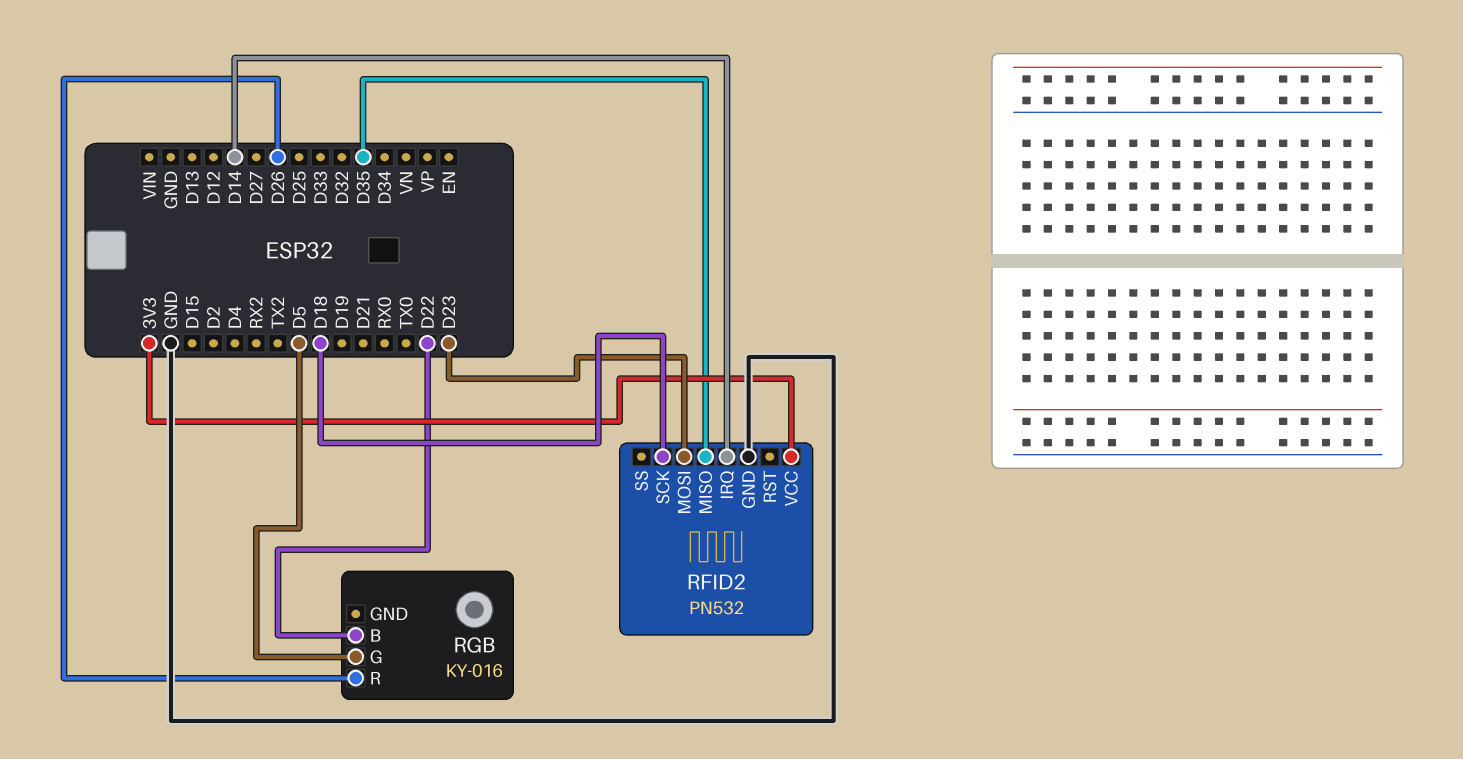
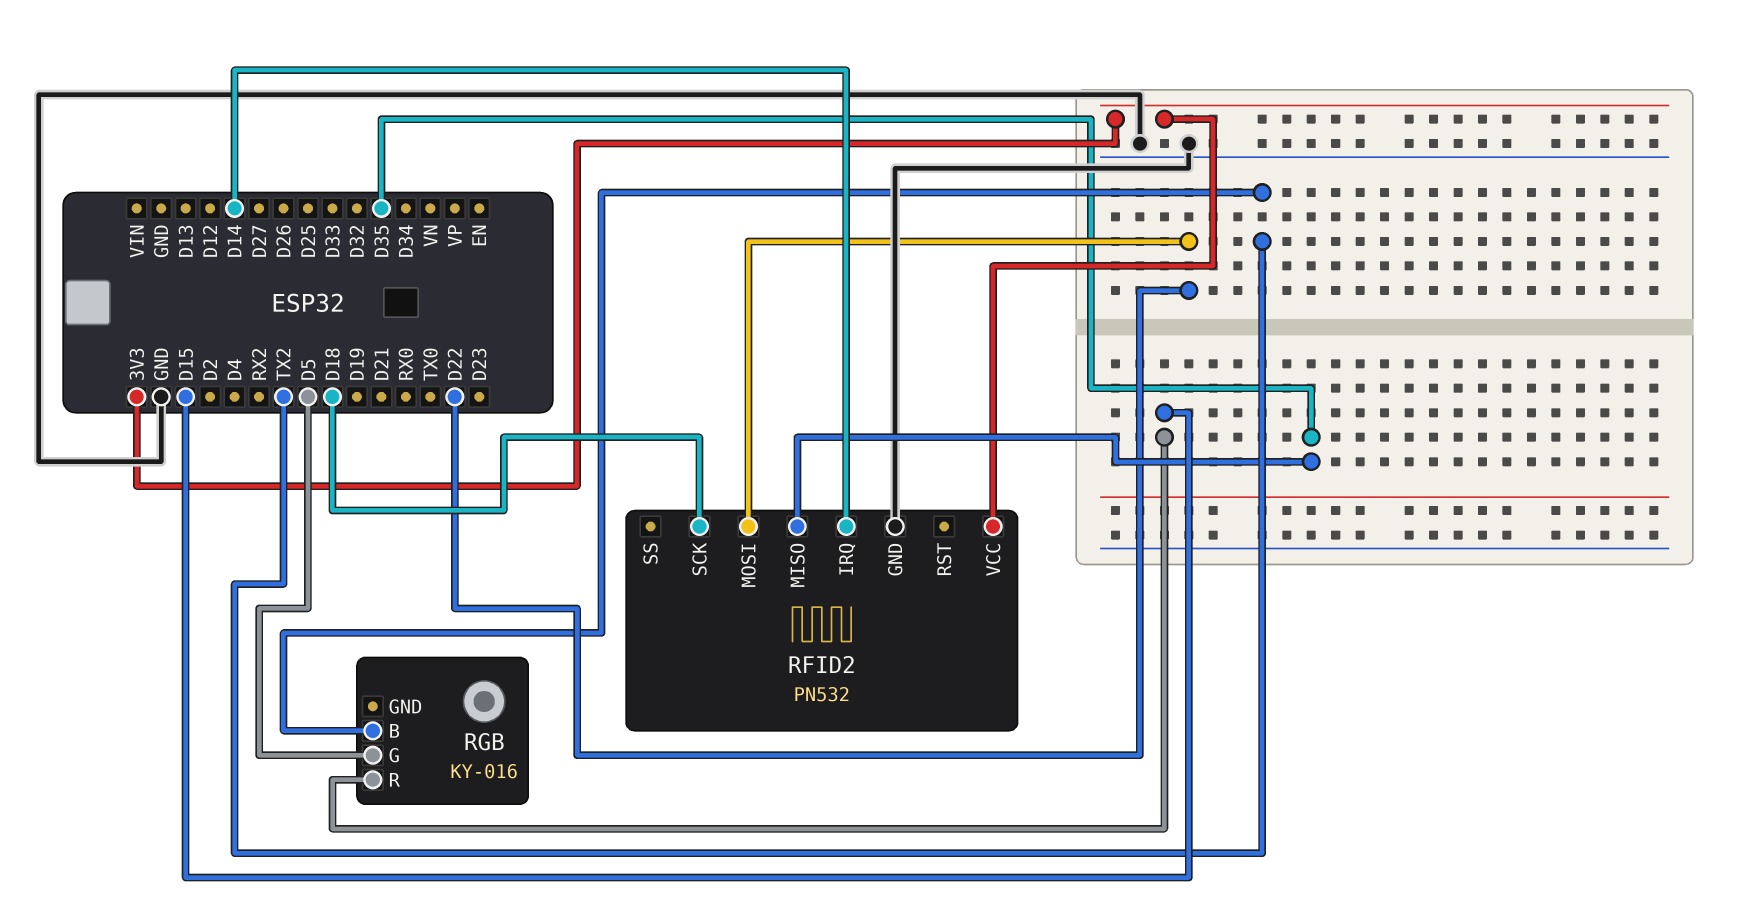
RFID2 pin MOSI: D23 -> D22
RGB pin B: D22 -> TX2
RGB pin R: D26 -> D15

